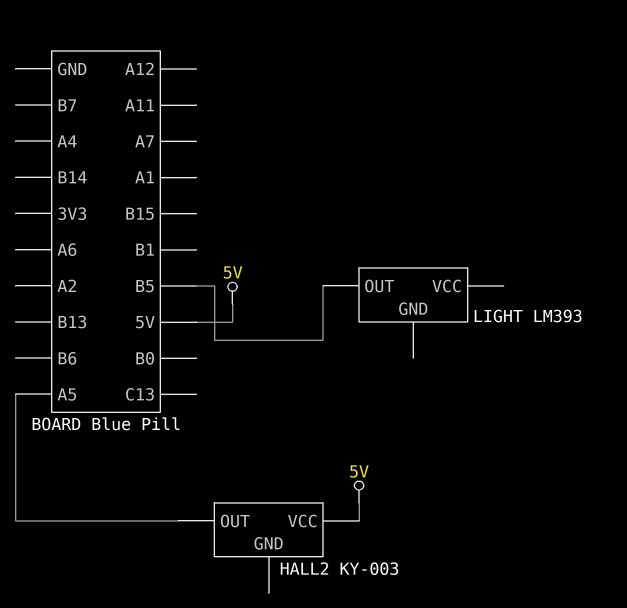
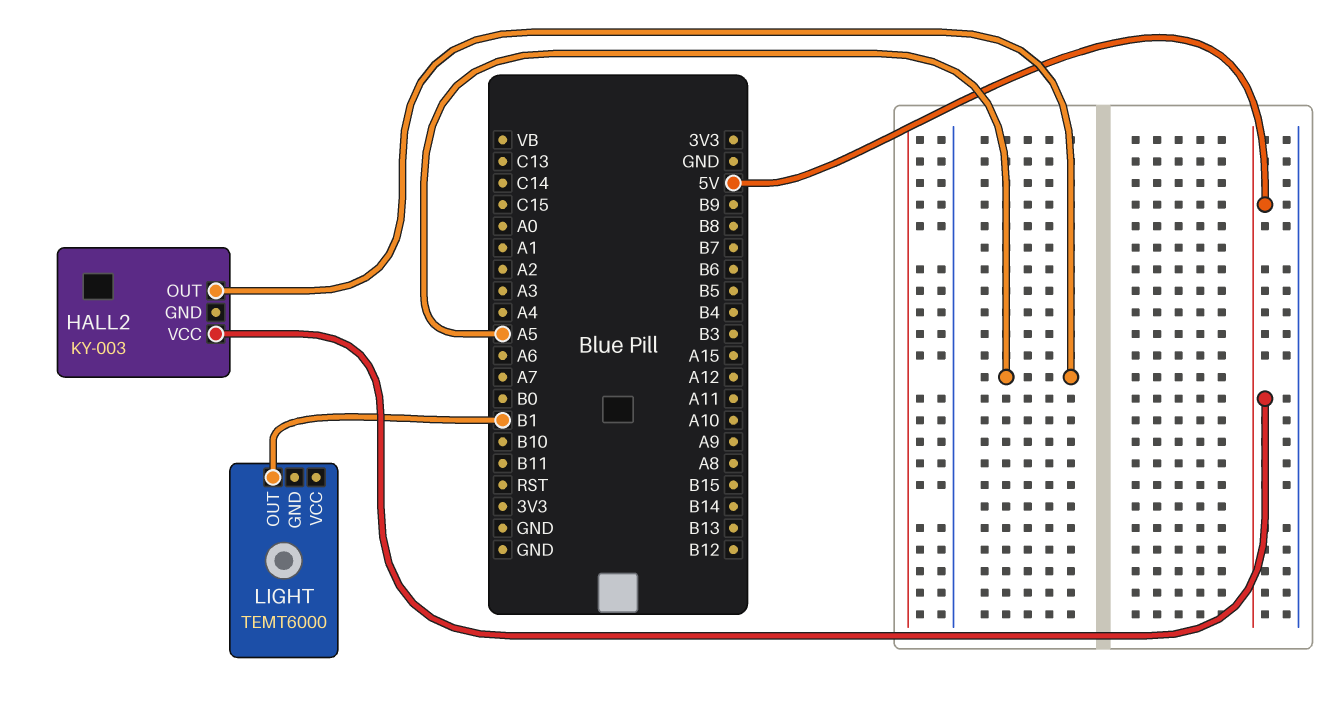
LIGHT: LM393 -> TEMT6000
LIGHT pin OUT: B5 -> B1

